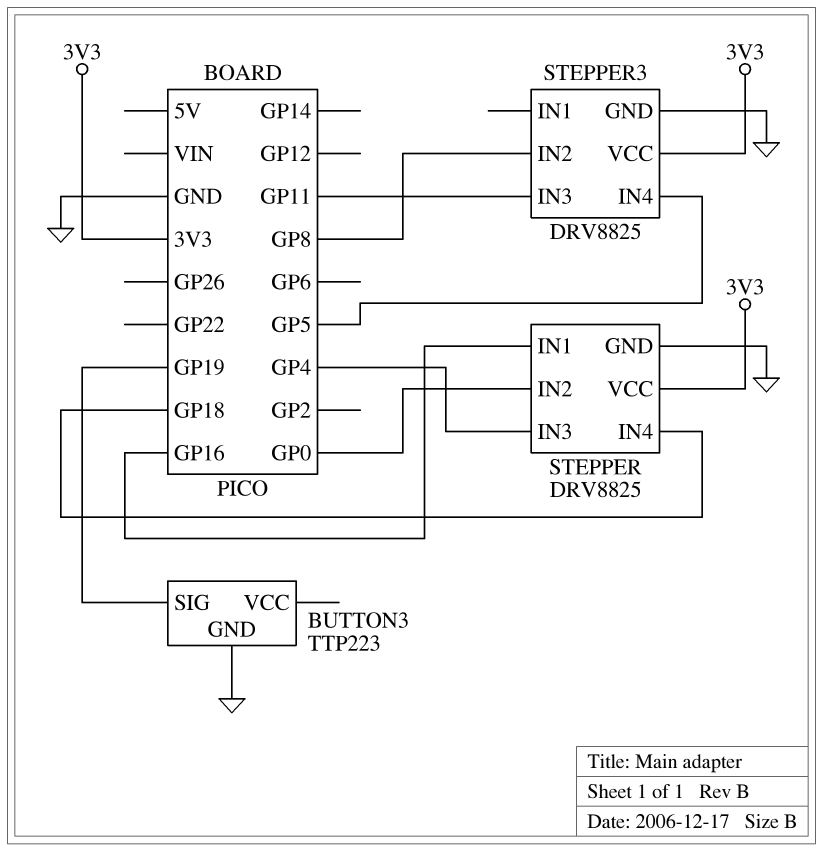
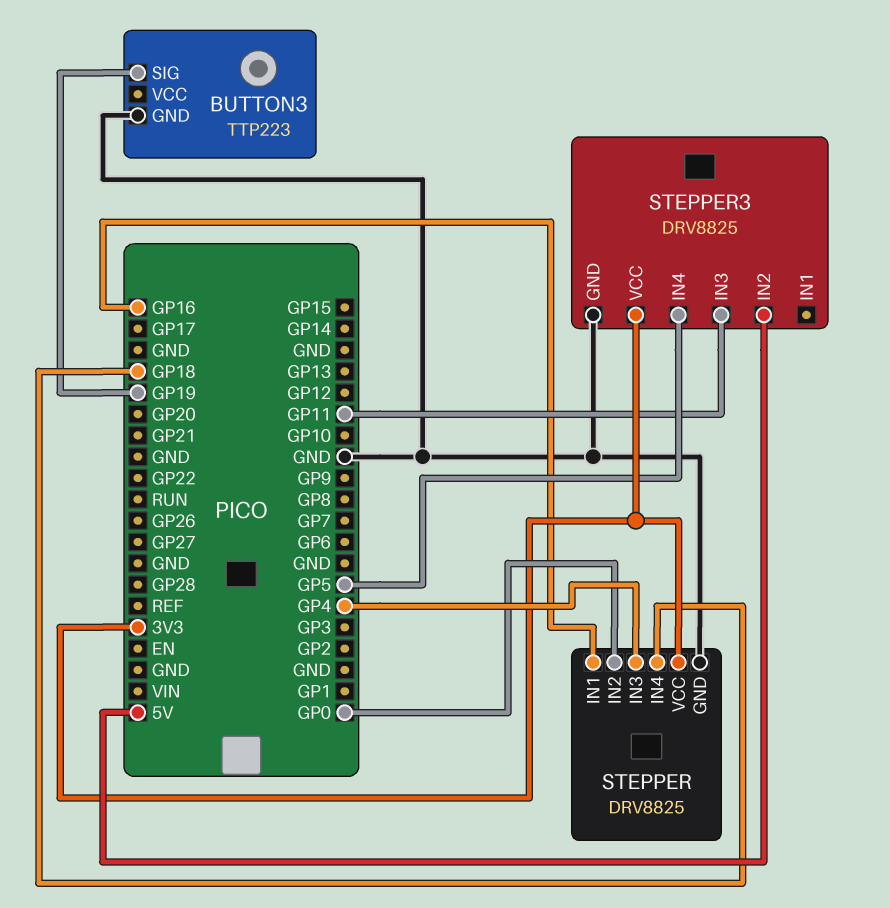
STEPPER3 pin IN2: GP8 -> 5V

